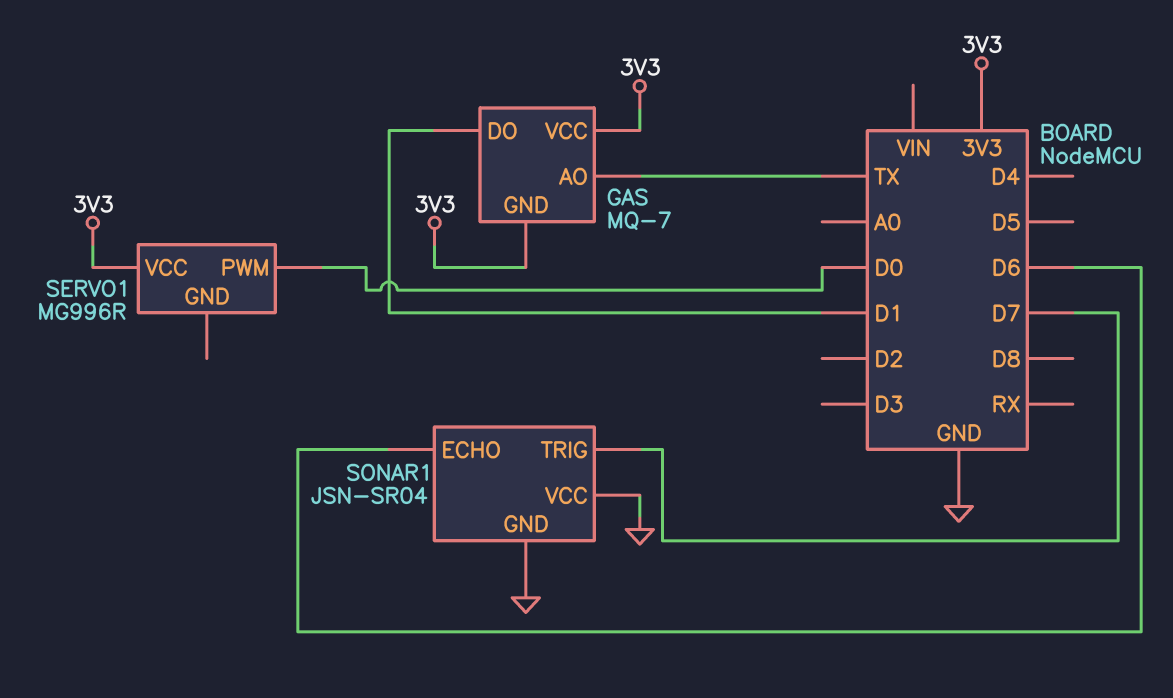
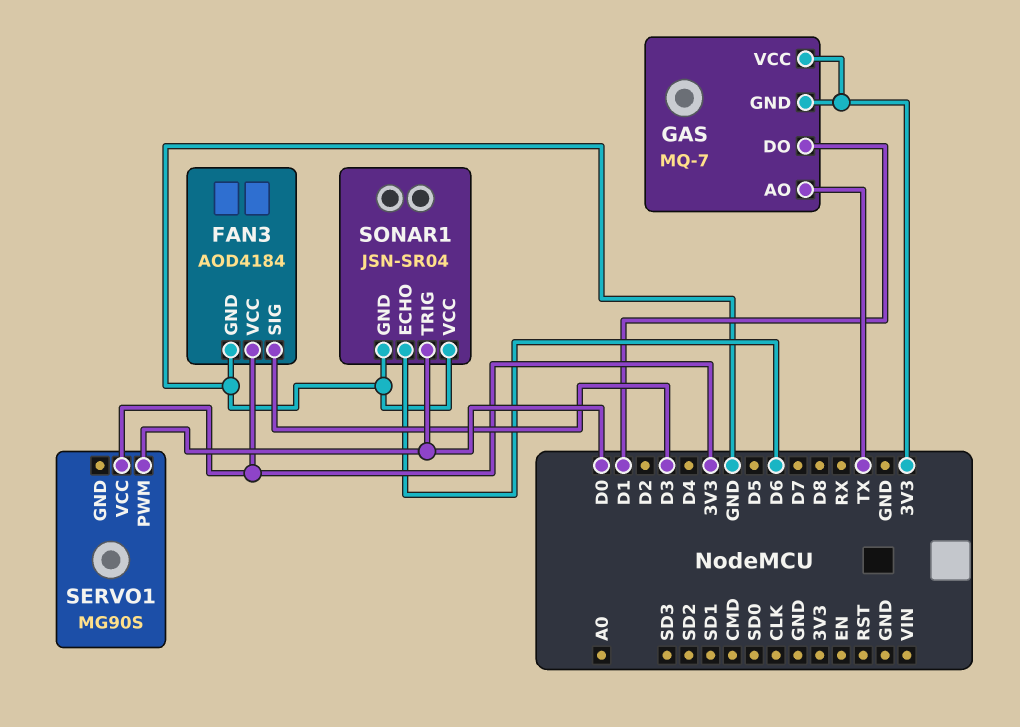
FAN3: none -> AOD4184
FAN3 pin GND: none -> GND
FAN3 pin SIG: none -> D3
FAN3 pin VCC: none -> 3V3
SERVO1: MG996R -> MG90S
SONAR1 pin TRIG: D7 -> D0

